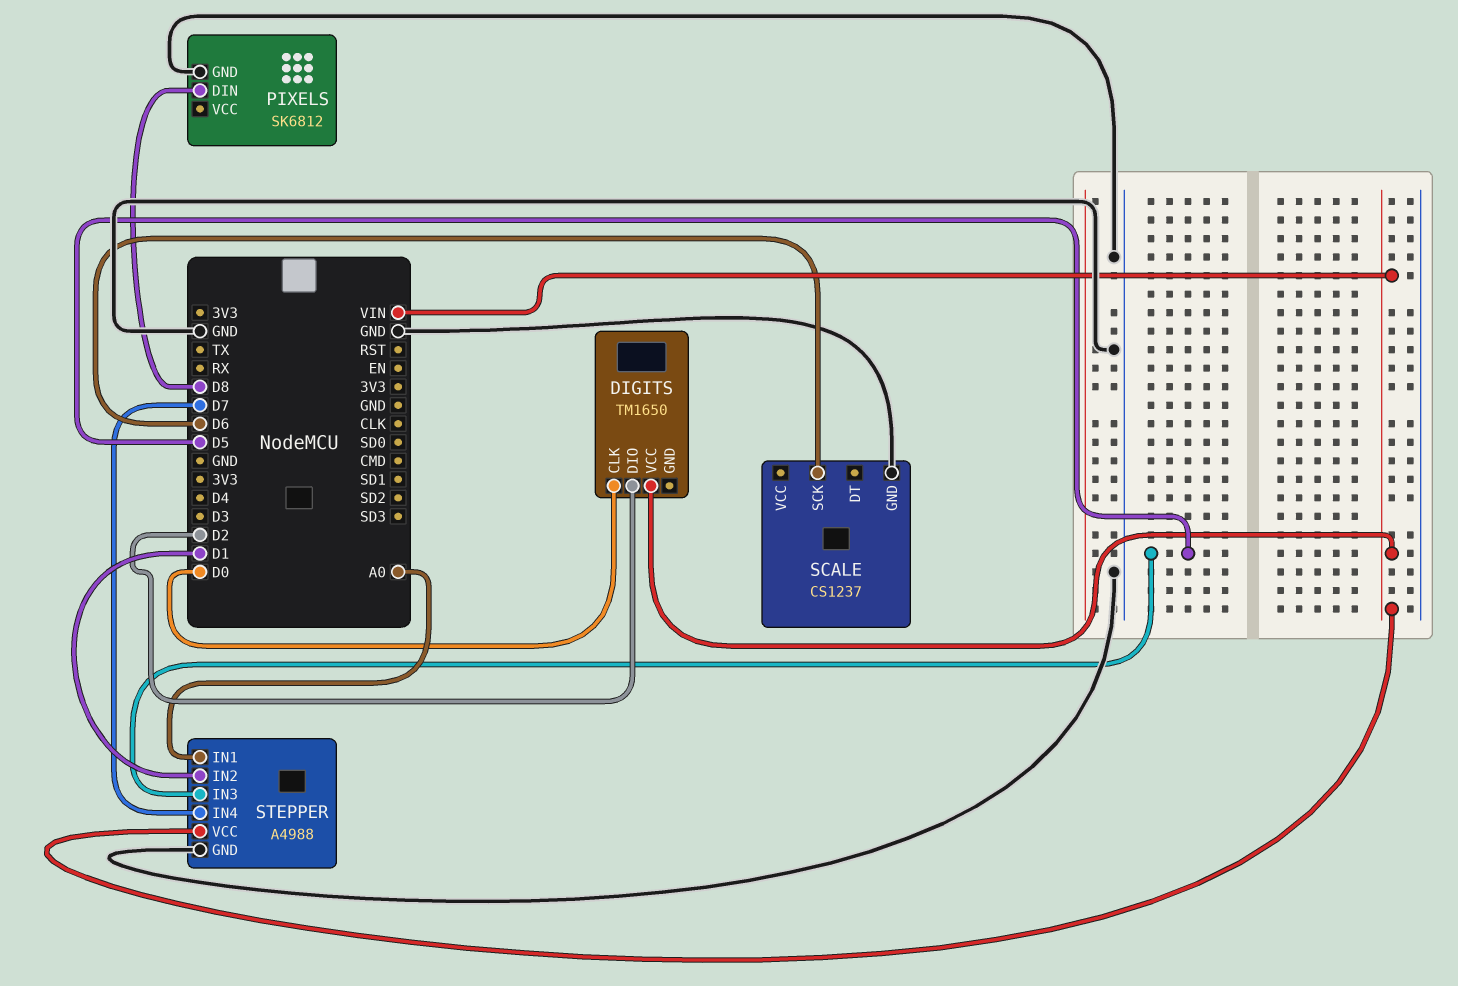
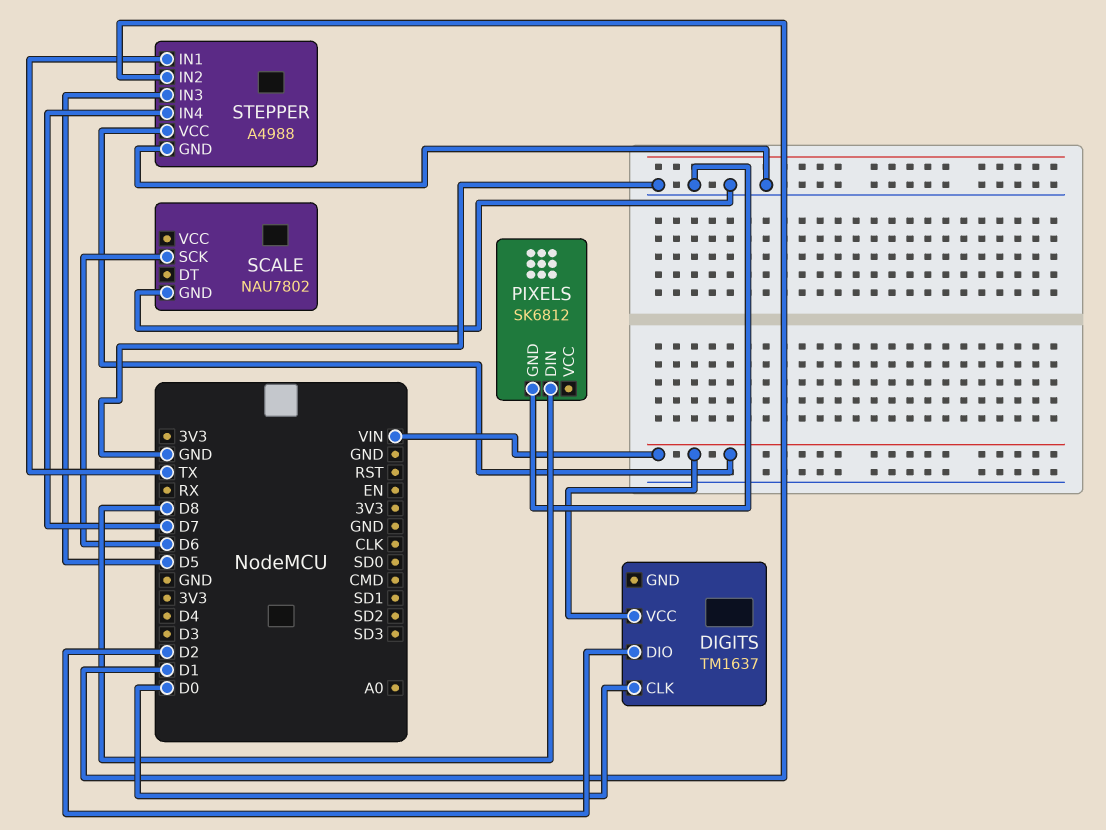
DIGITS: TM1650 -> TM1637
SCALE: CS1237 -> NAU7802
STEPPER pin IN1: A0 -> TX

